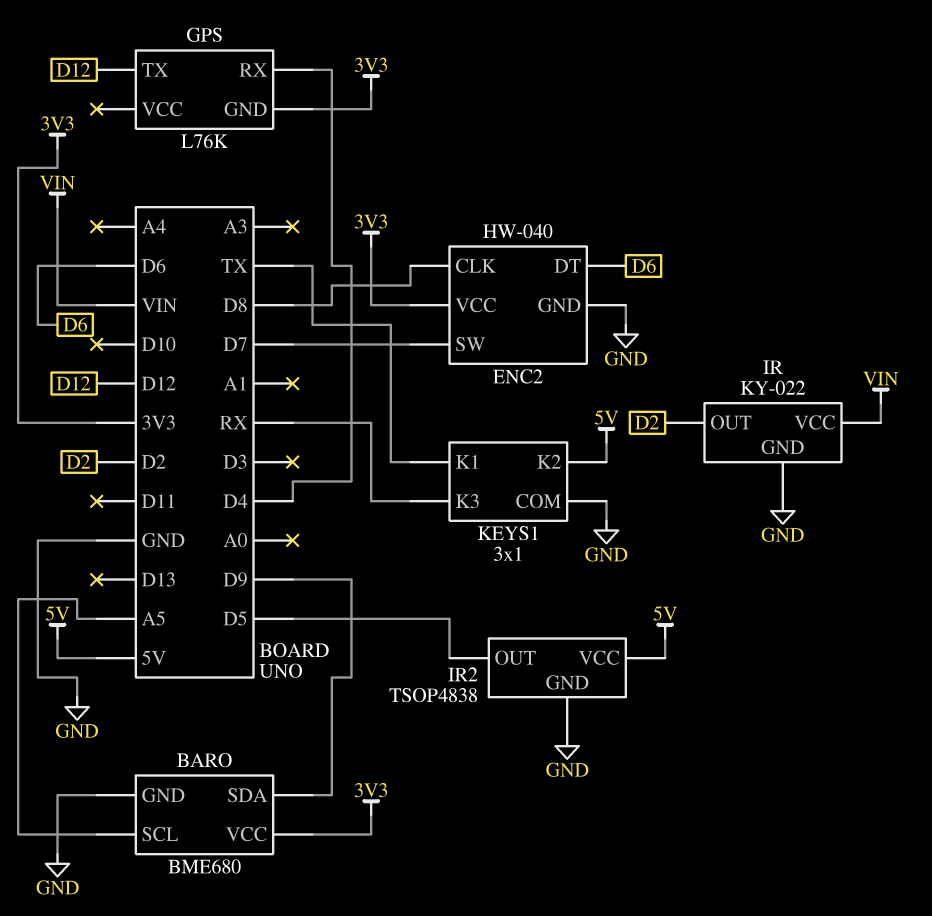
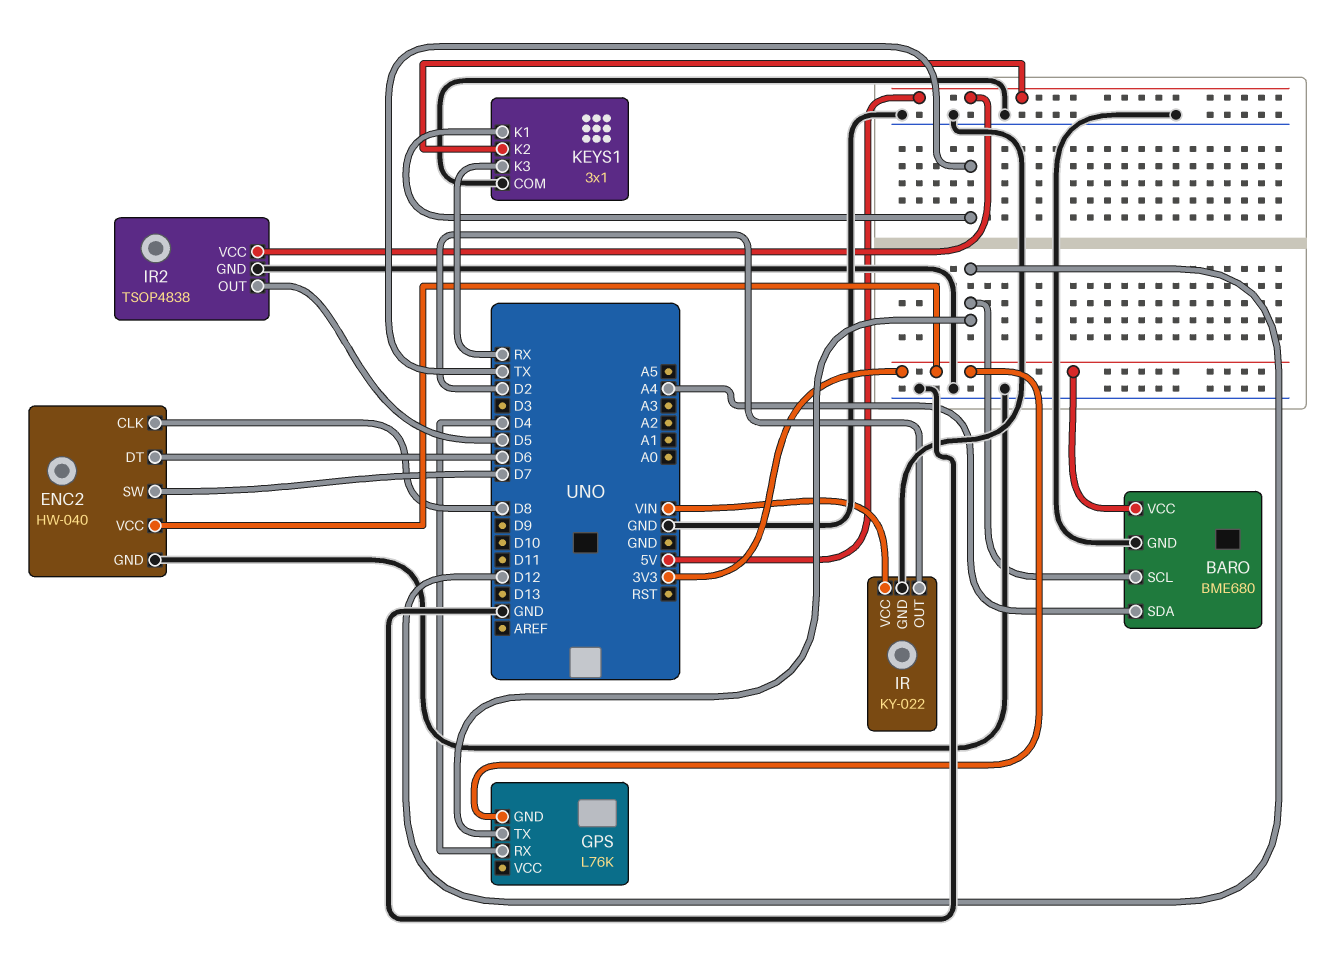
BARO pin SCL: A5 -> D12
BARO pin SDA: D9 -> A4

